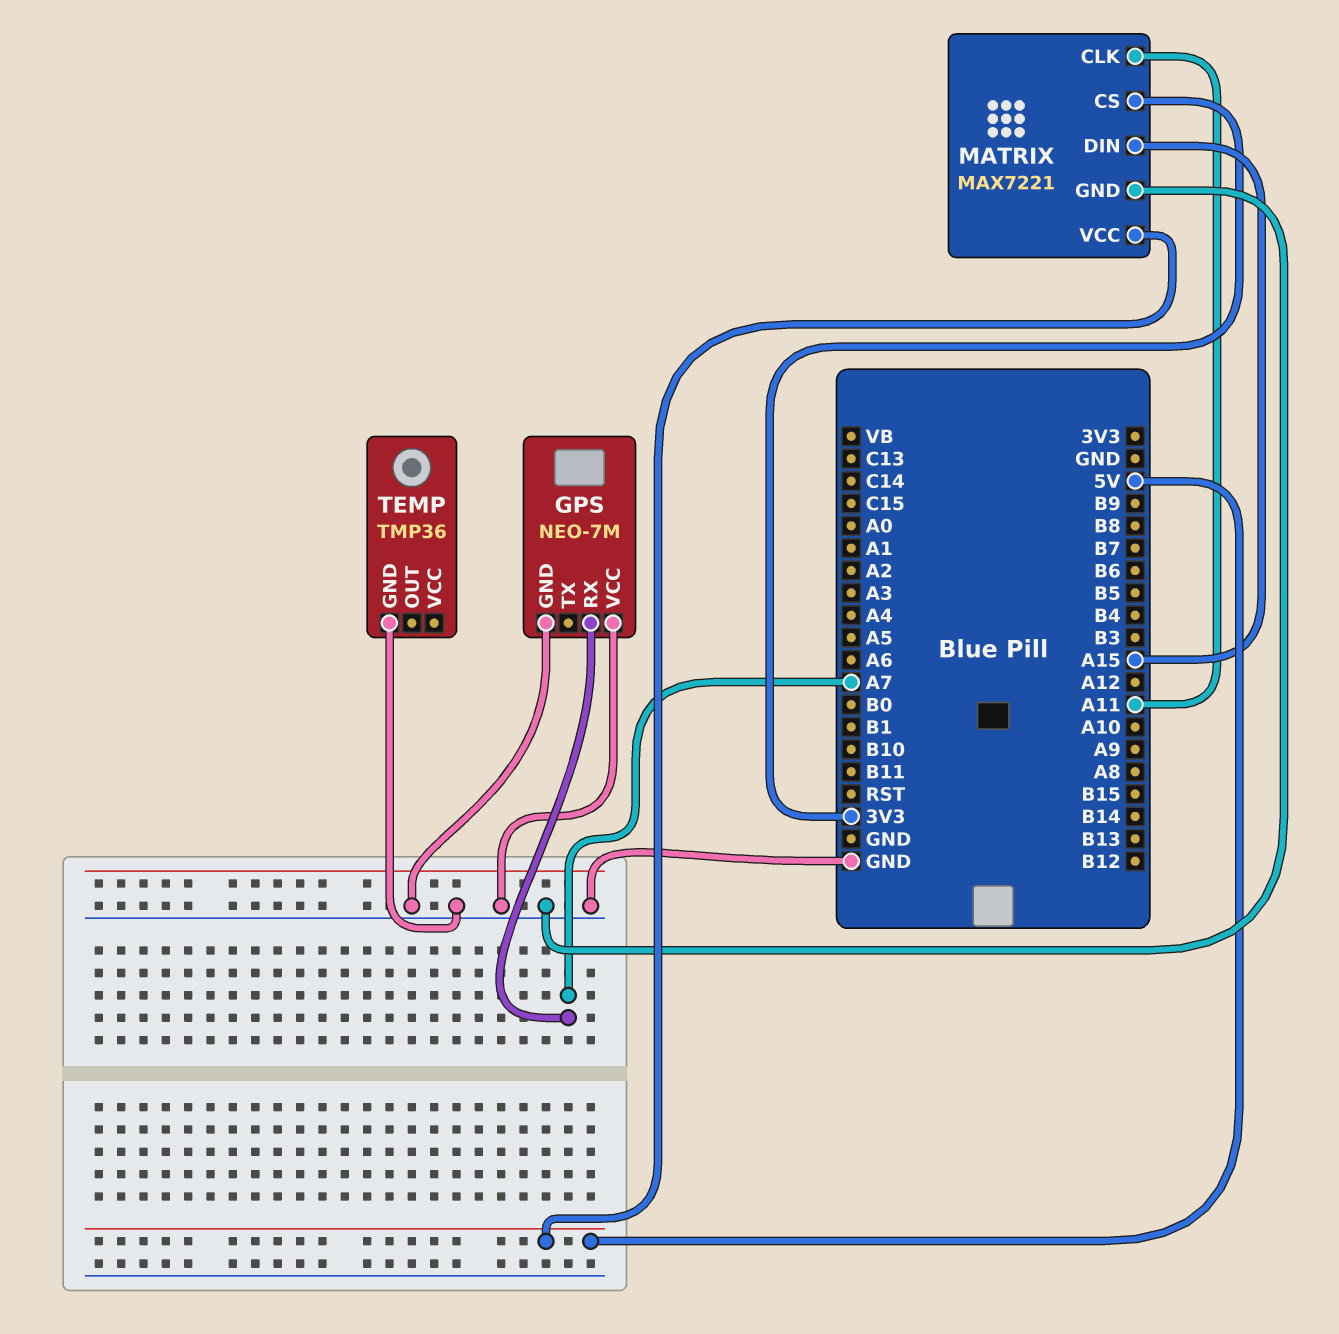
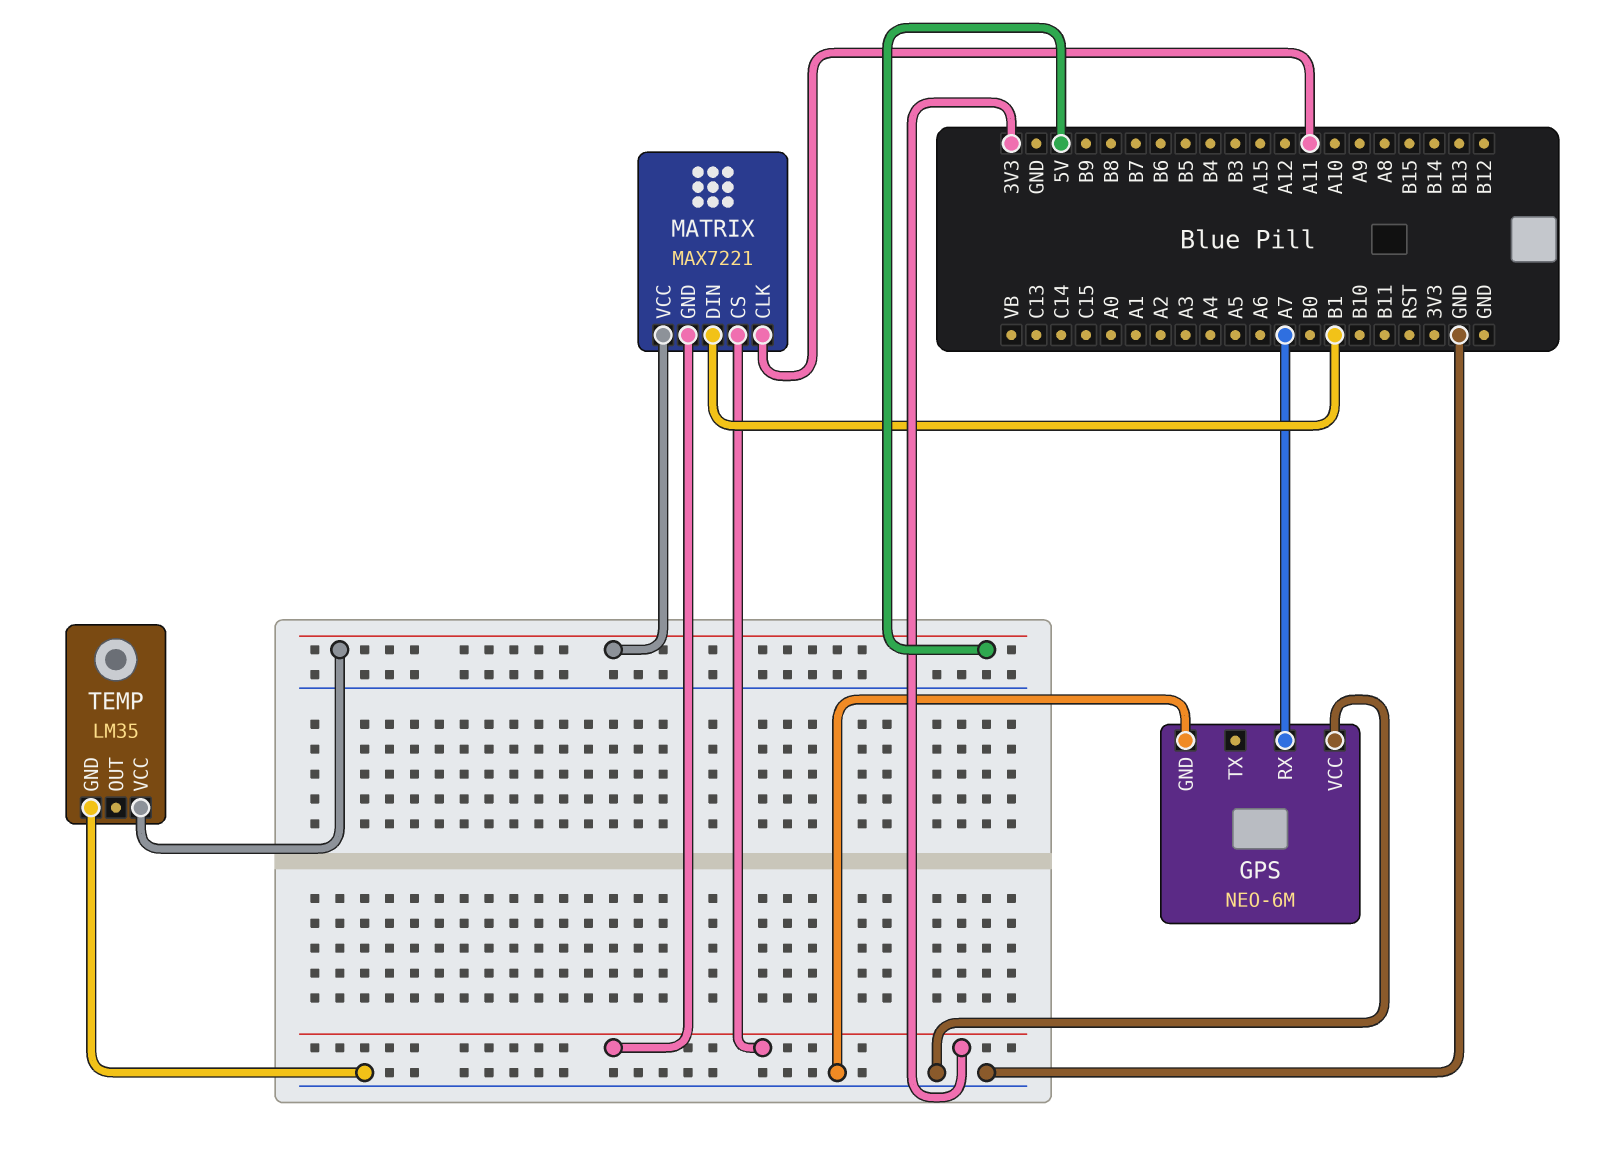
GPS: NEO-7M -> NEO-6M
MATRIX pin DIN: A15 -> B1
MATRIX pin GND: GND -> 3V3
TEMP: TMP36 -> LM35
TEMP pin VCC: none -> 5V

